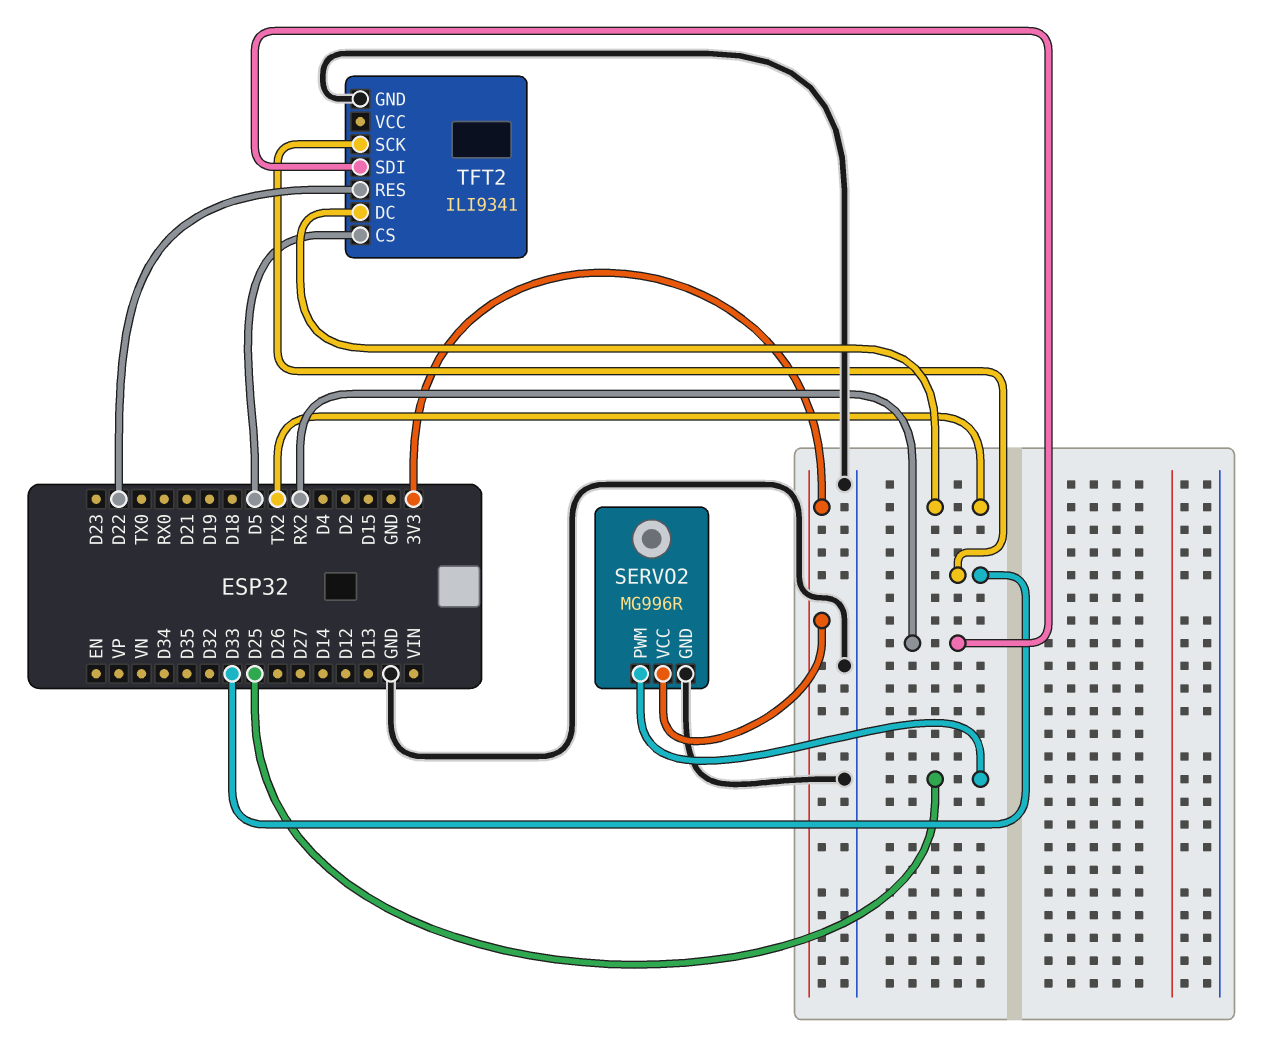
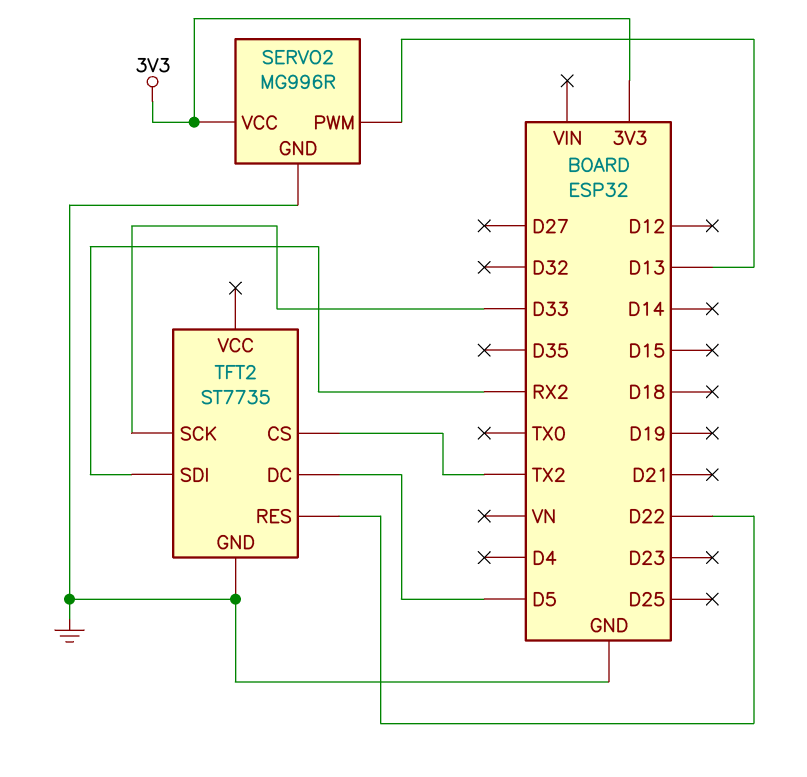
SERVO2 pin PWM: D25 -> D13
TFT2: ILI9341 -> ST7735
TFT2 pin CS: D5 -> TX2
TFT2 pin DC: TX2 -> D5

